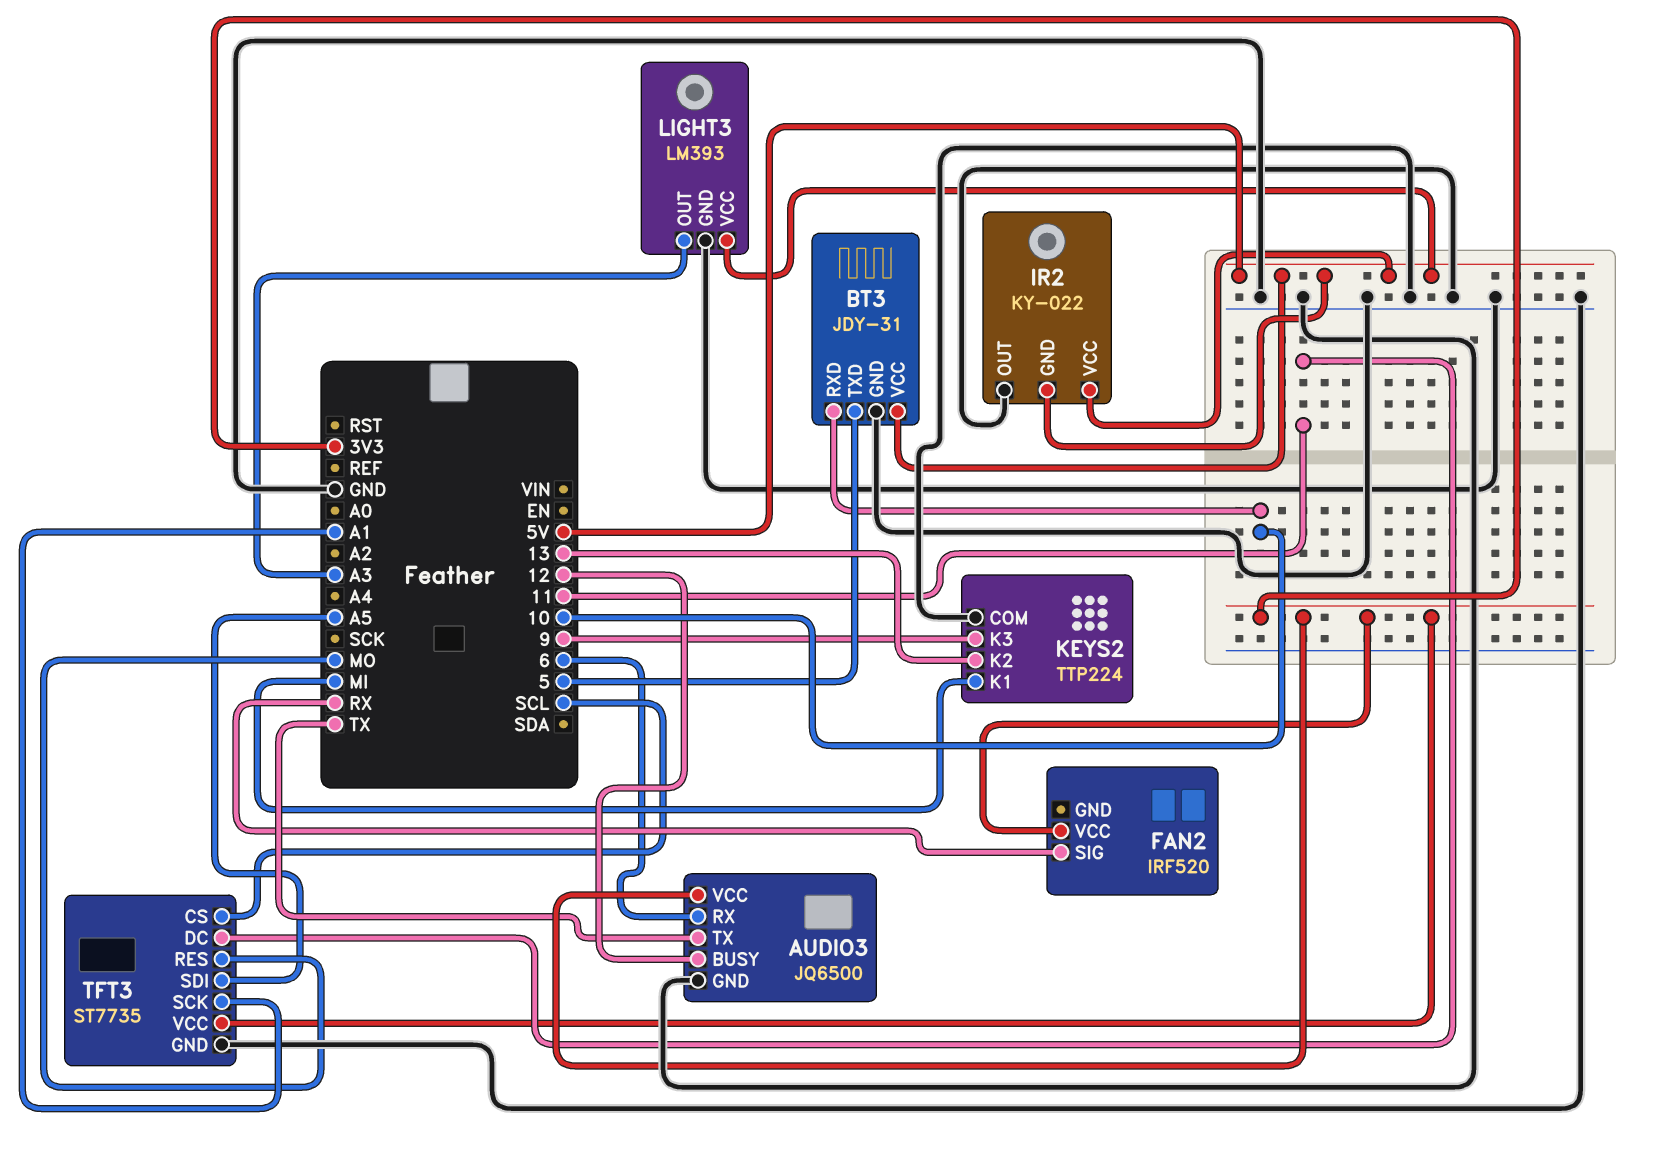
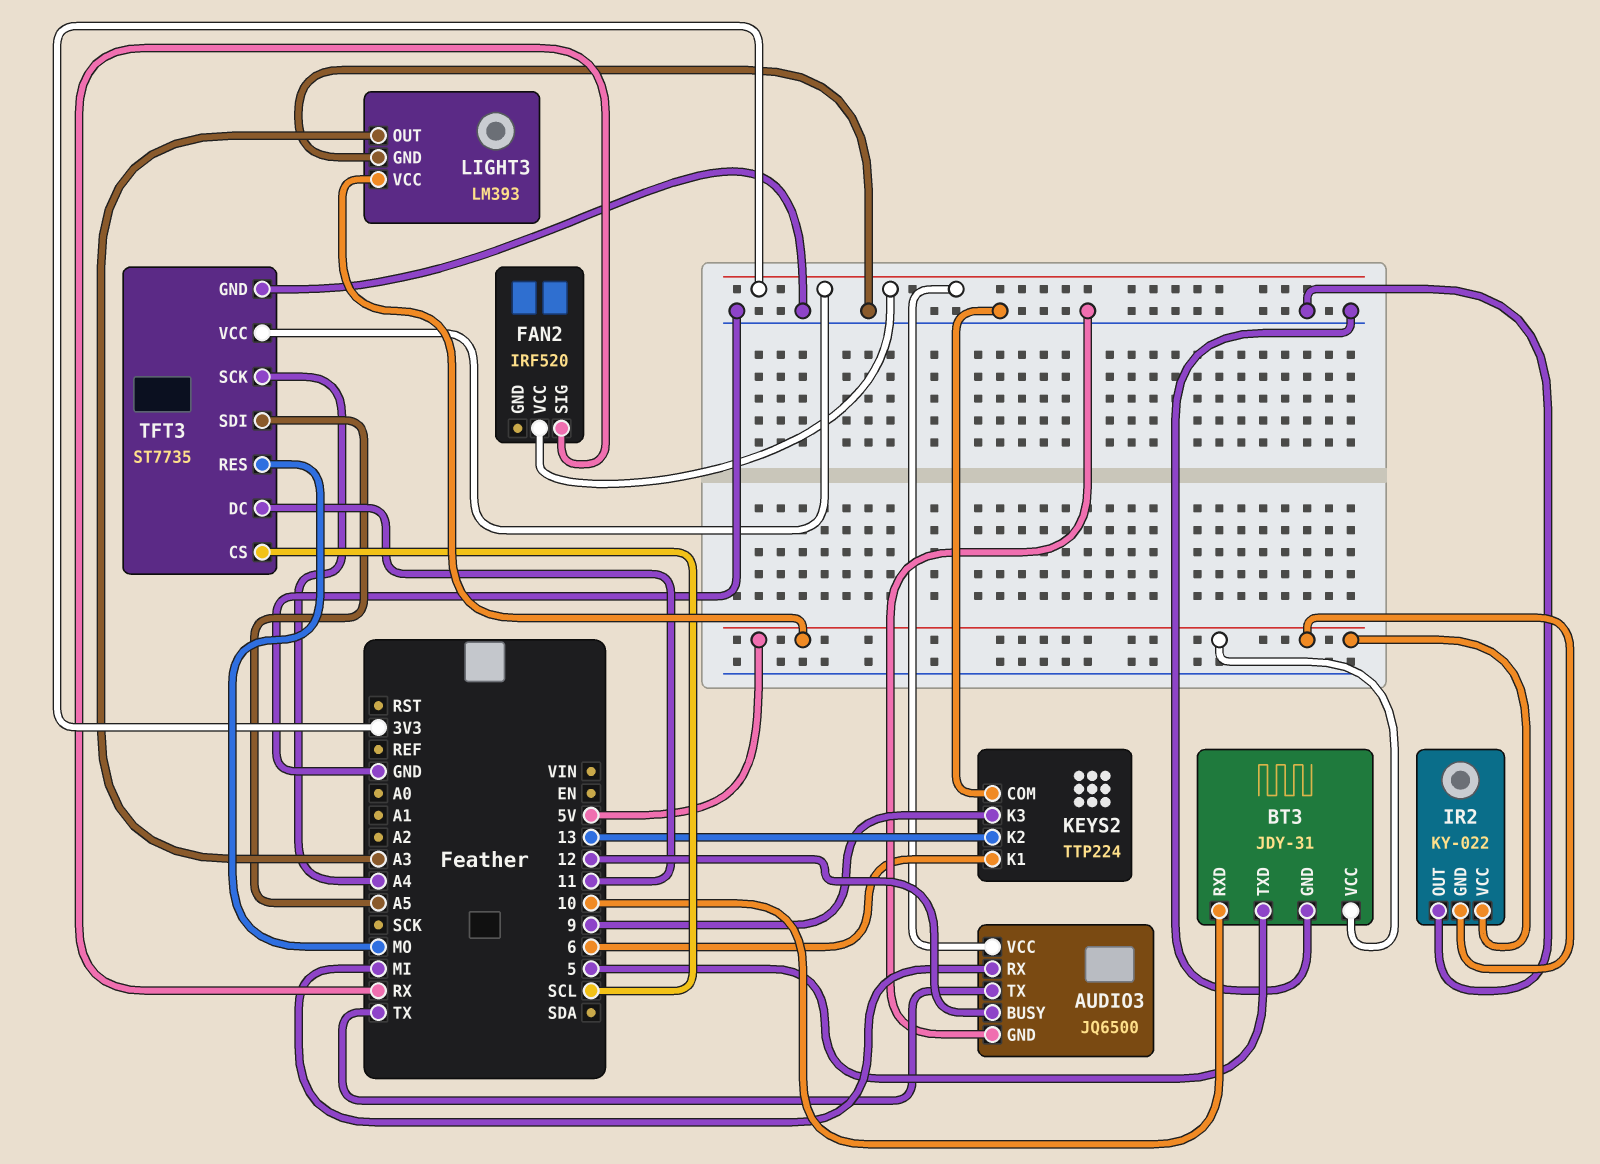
AUDIO3 pin RX: 6 -> MI
KEYS2 pin K1: MI -> 6
TFT3 pin SCK: A1 -> A4

